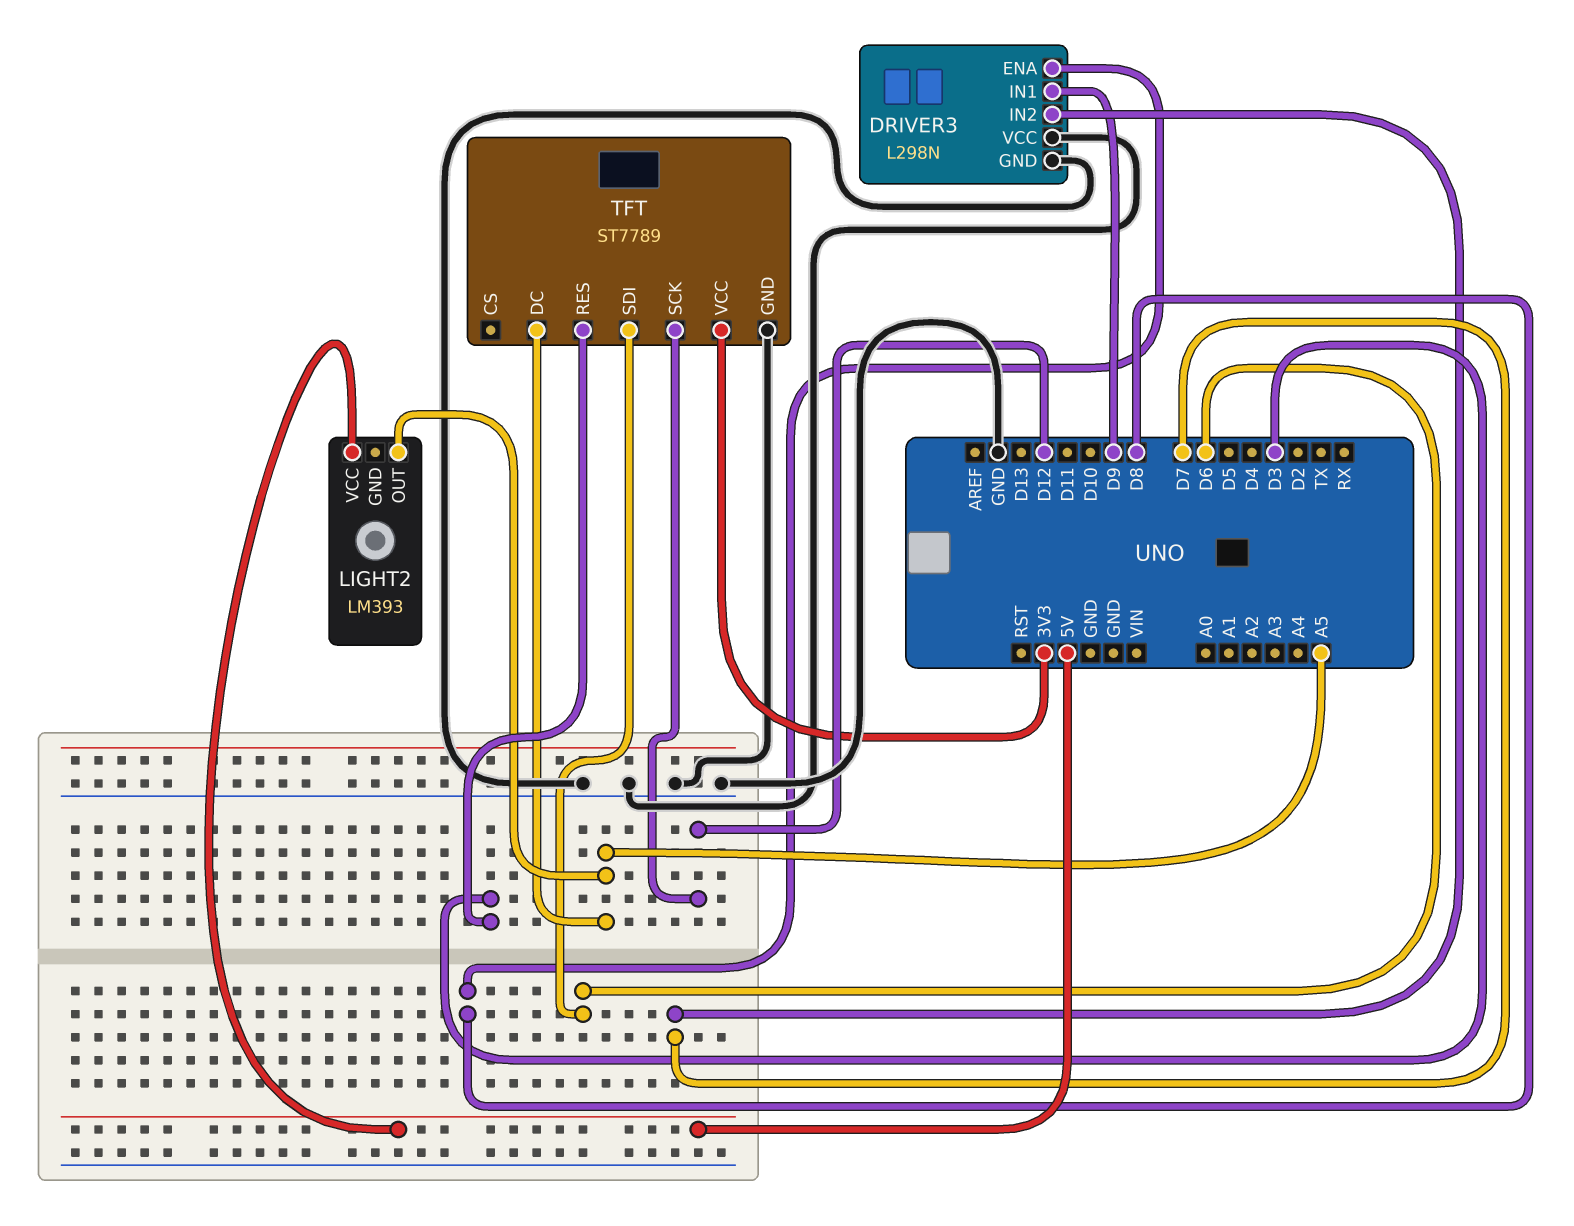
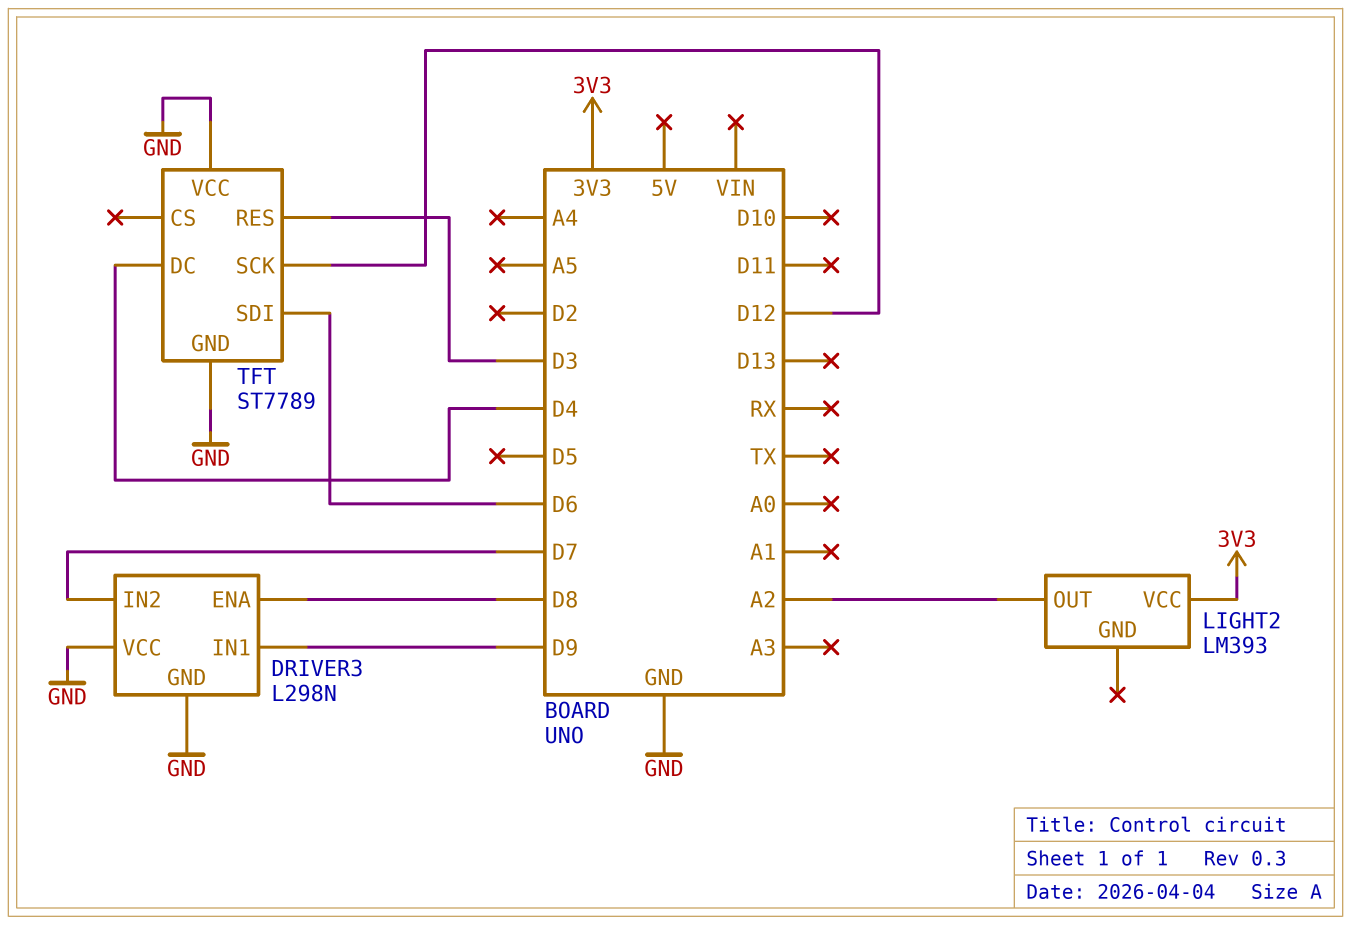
LIGHT2 pin OUT: A5 -> A2
LIGHT2 pin VCC: 5V -> 3V3
TFT pin DC: A5 -> D4
TFT pin VCC: 3V3 -> GND

